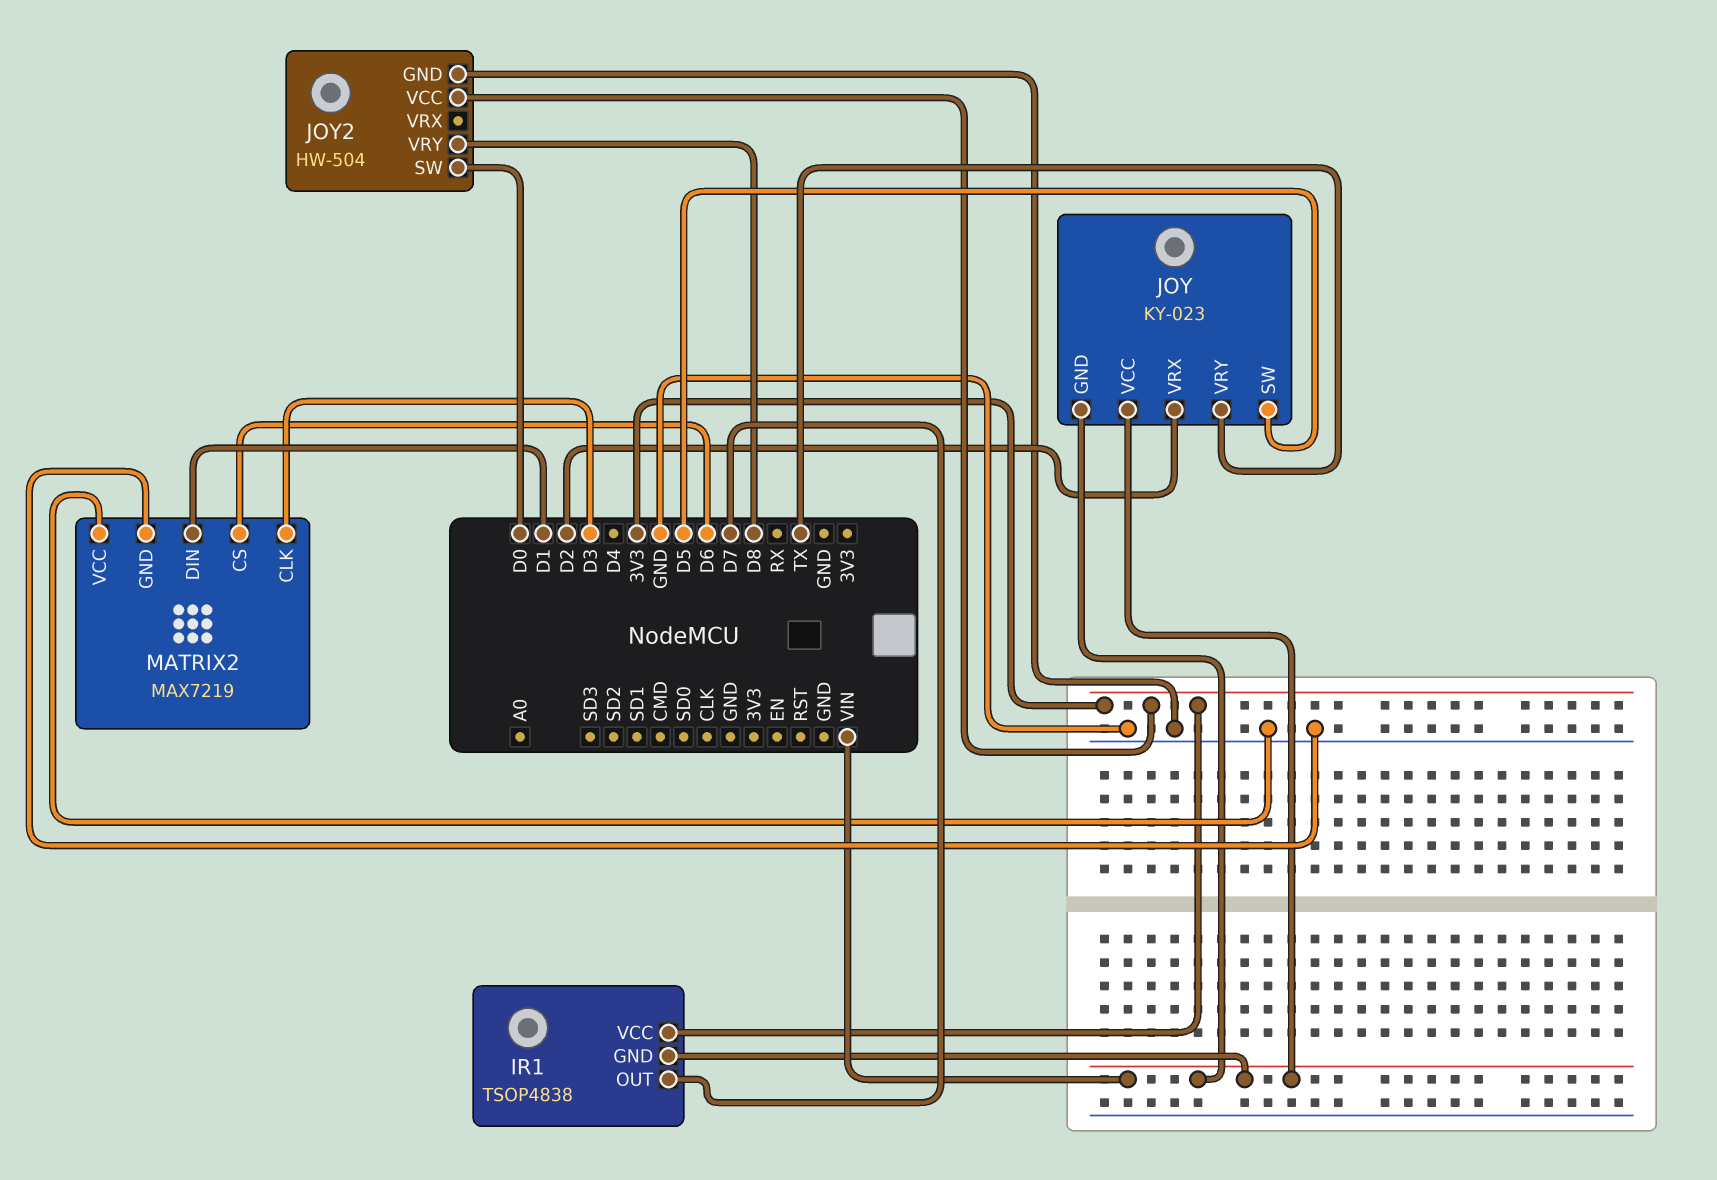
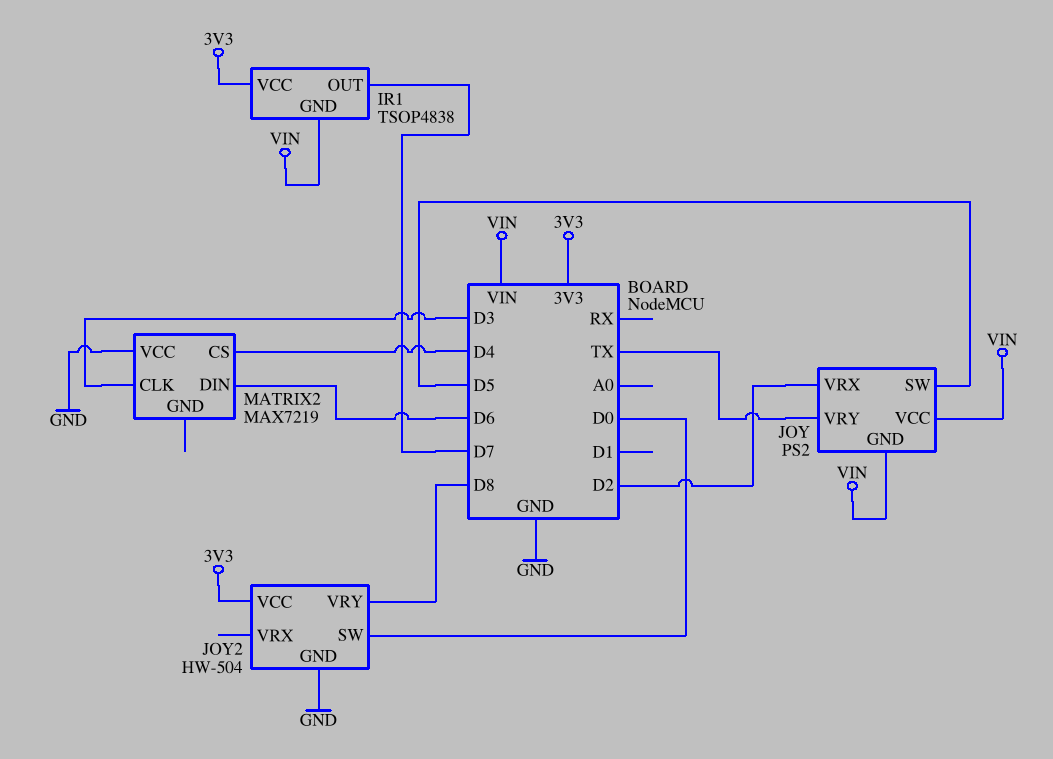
JOY: KY-023 -> PS2
MATRIX2 pin CS: D6 -> D4
MATRIX2 pin DIN: D1 -> D6
MATRIX2 pin GND: GND -> none

